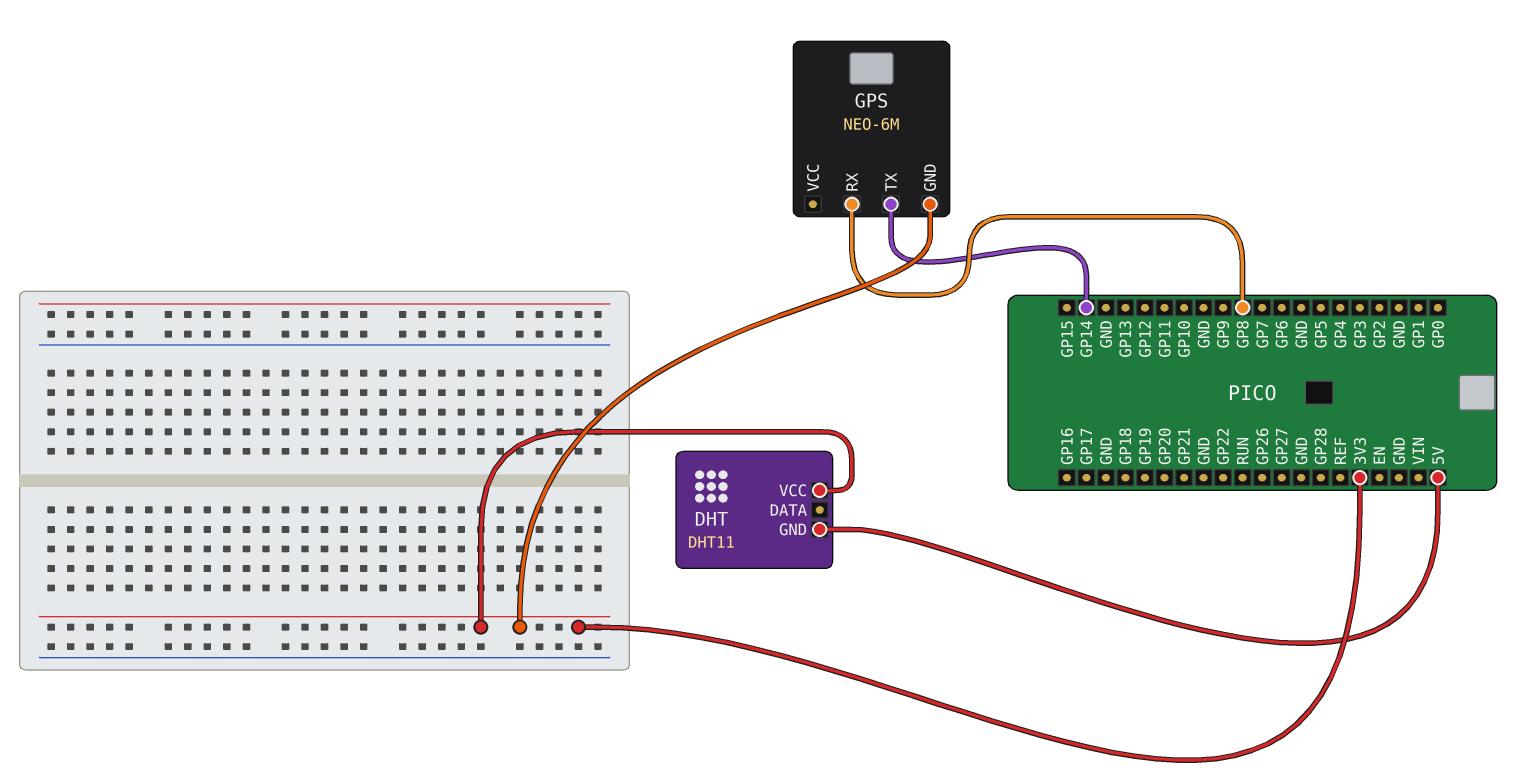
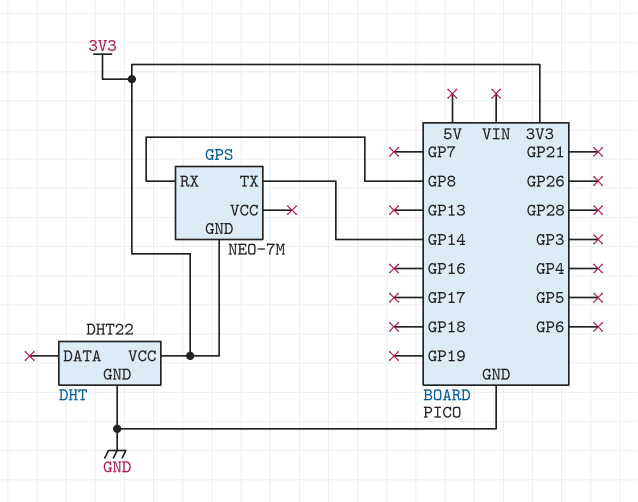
DHT: DHT11 -> DHT22
DHT pin GND: 5V -> GND
GPS: NEO-6M -> NEO-7M

